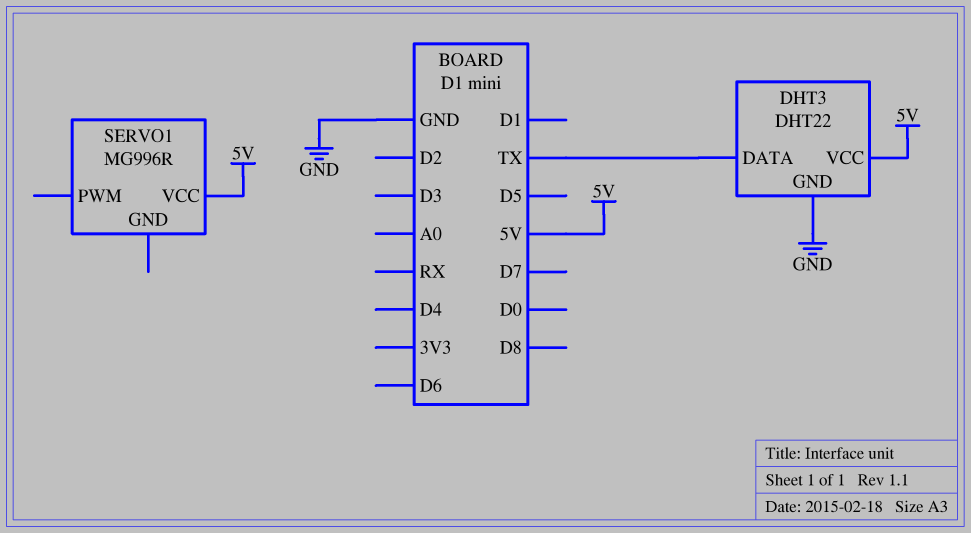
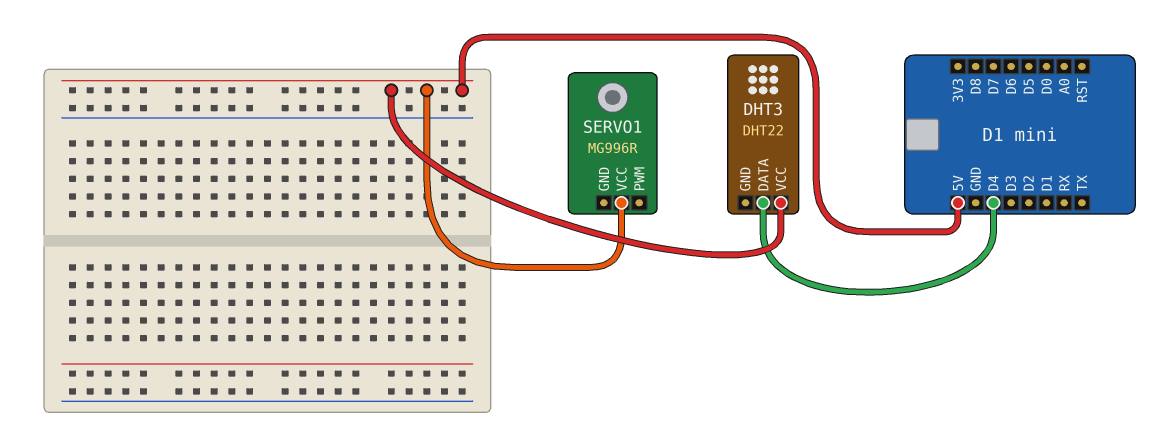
DHT3 pin DATA: TX -> D4
DHT3 pin GND: GND -> none

